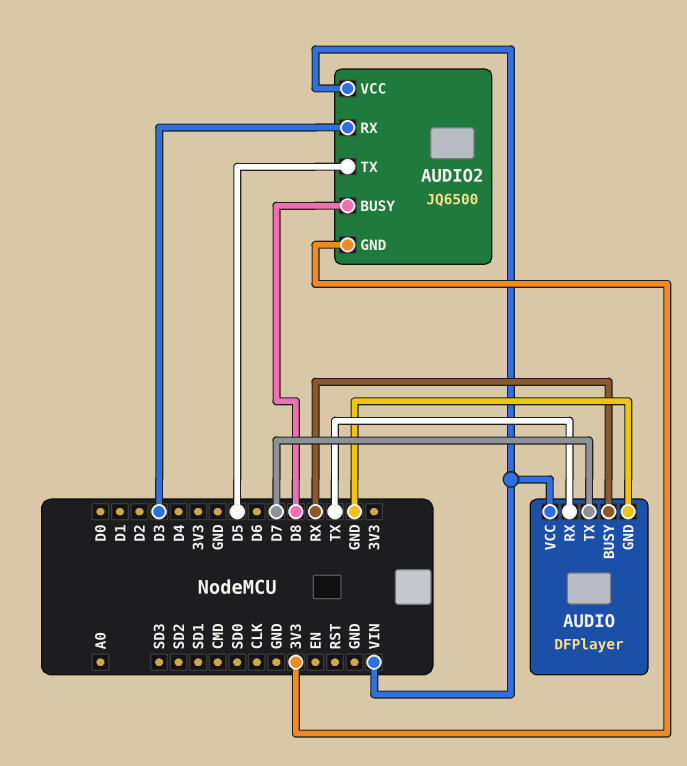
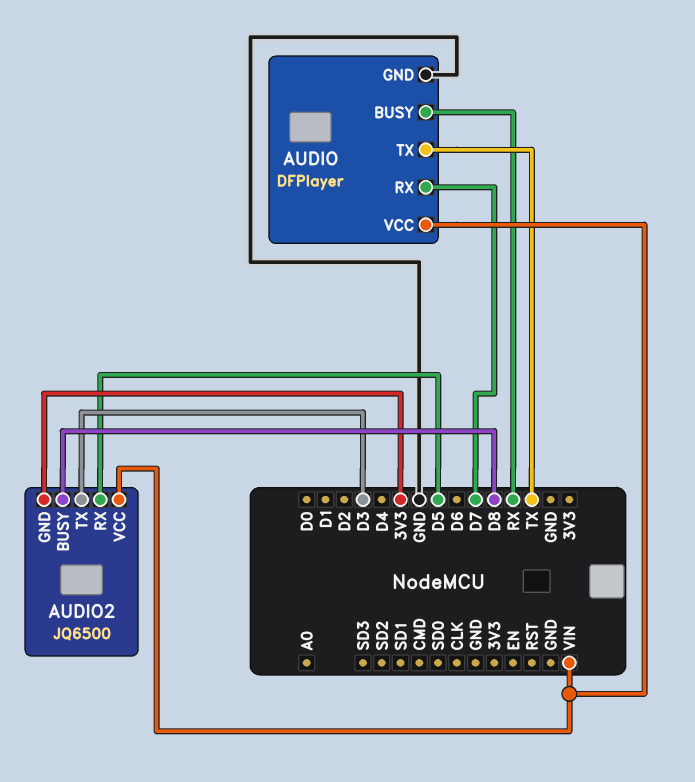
AUDIO pin RX: TX -> D7
AUDIO pin TX: D7 -> TX
AUDIO2 pin RX: D3 -> D5
AUDIO2 pin TX: D5 -> D3

